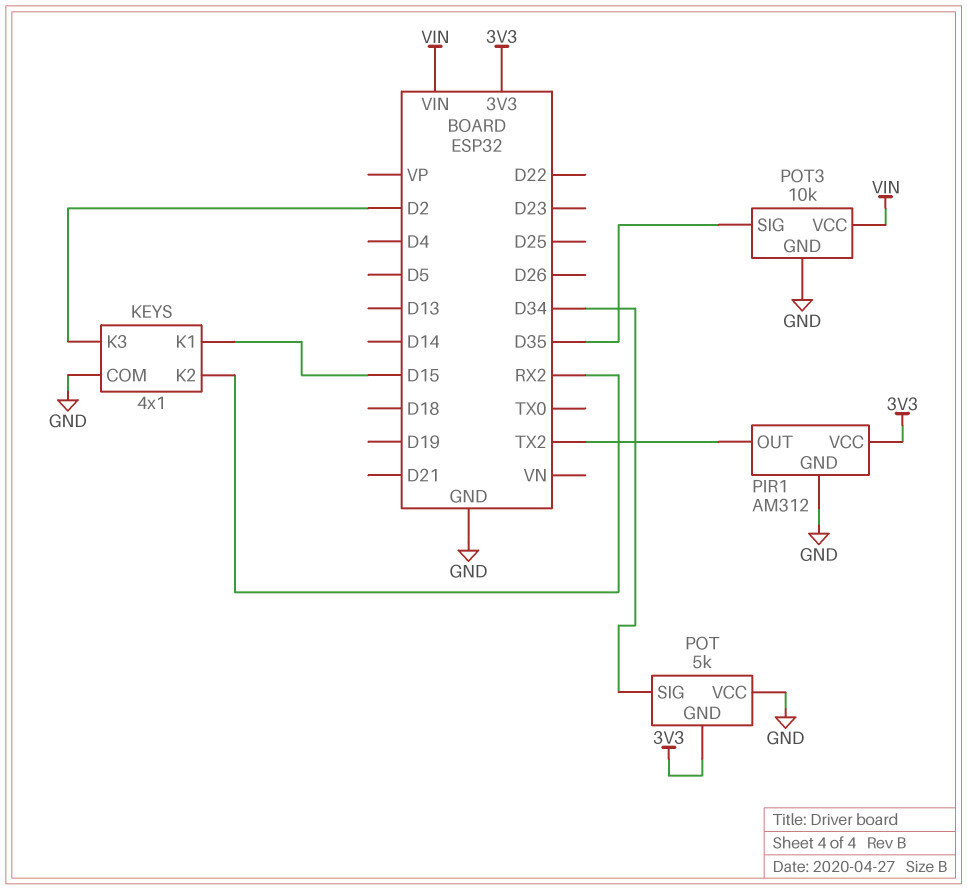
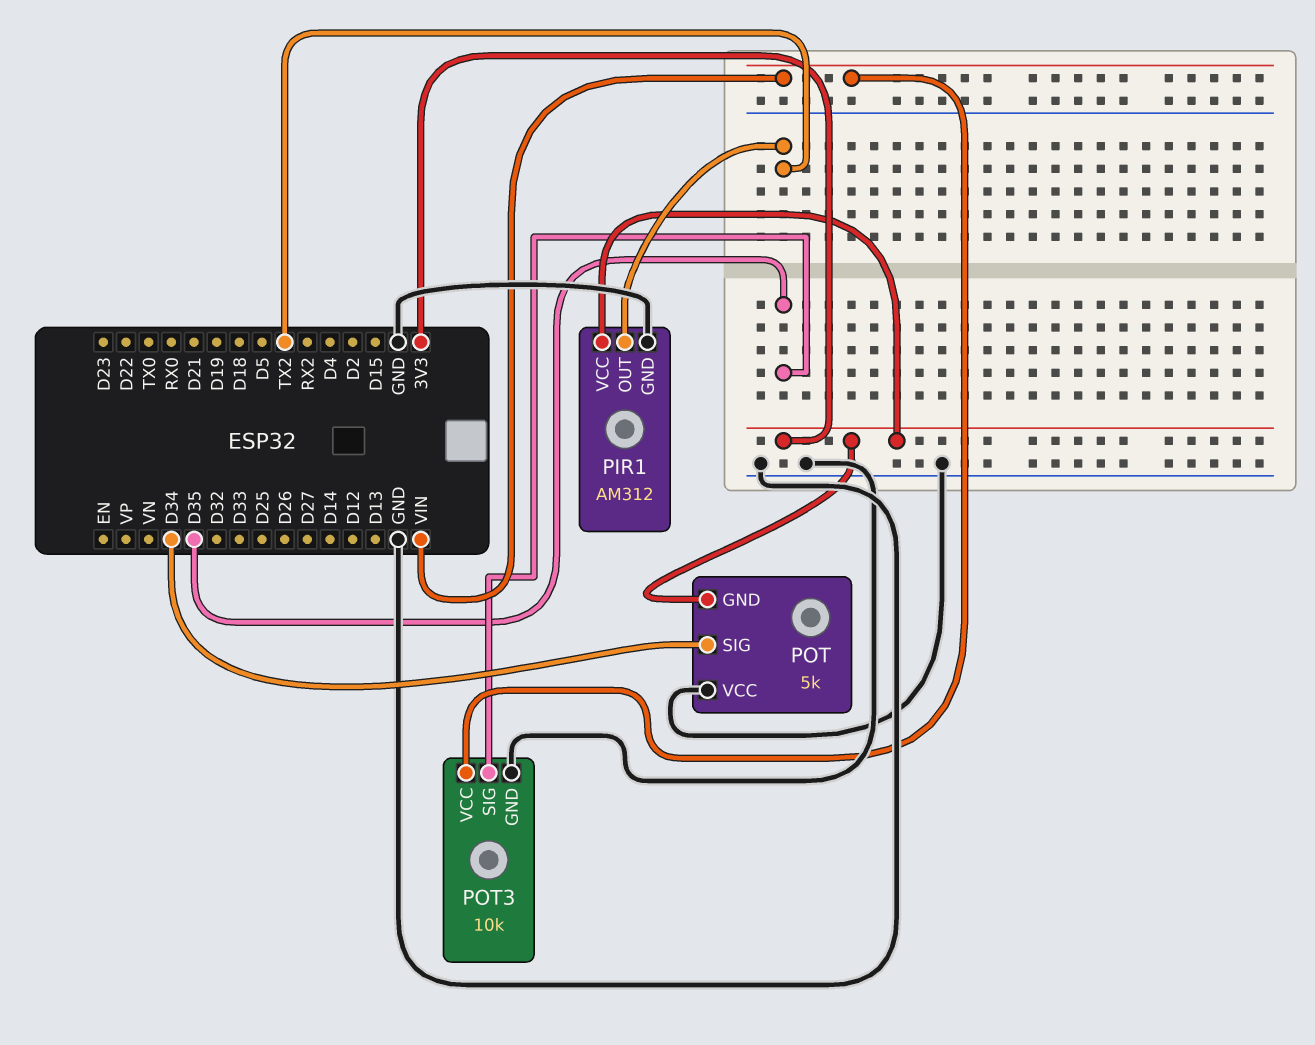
KEYS: 4x1 -> none
KEYS pin COM: GND -> none
KEYS pin K1: D15 -> none
KEYS pin K2: RX2 -> none
KEYS pin K3: D2 -> none

